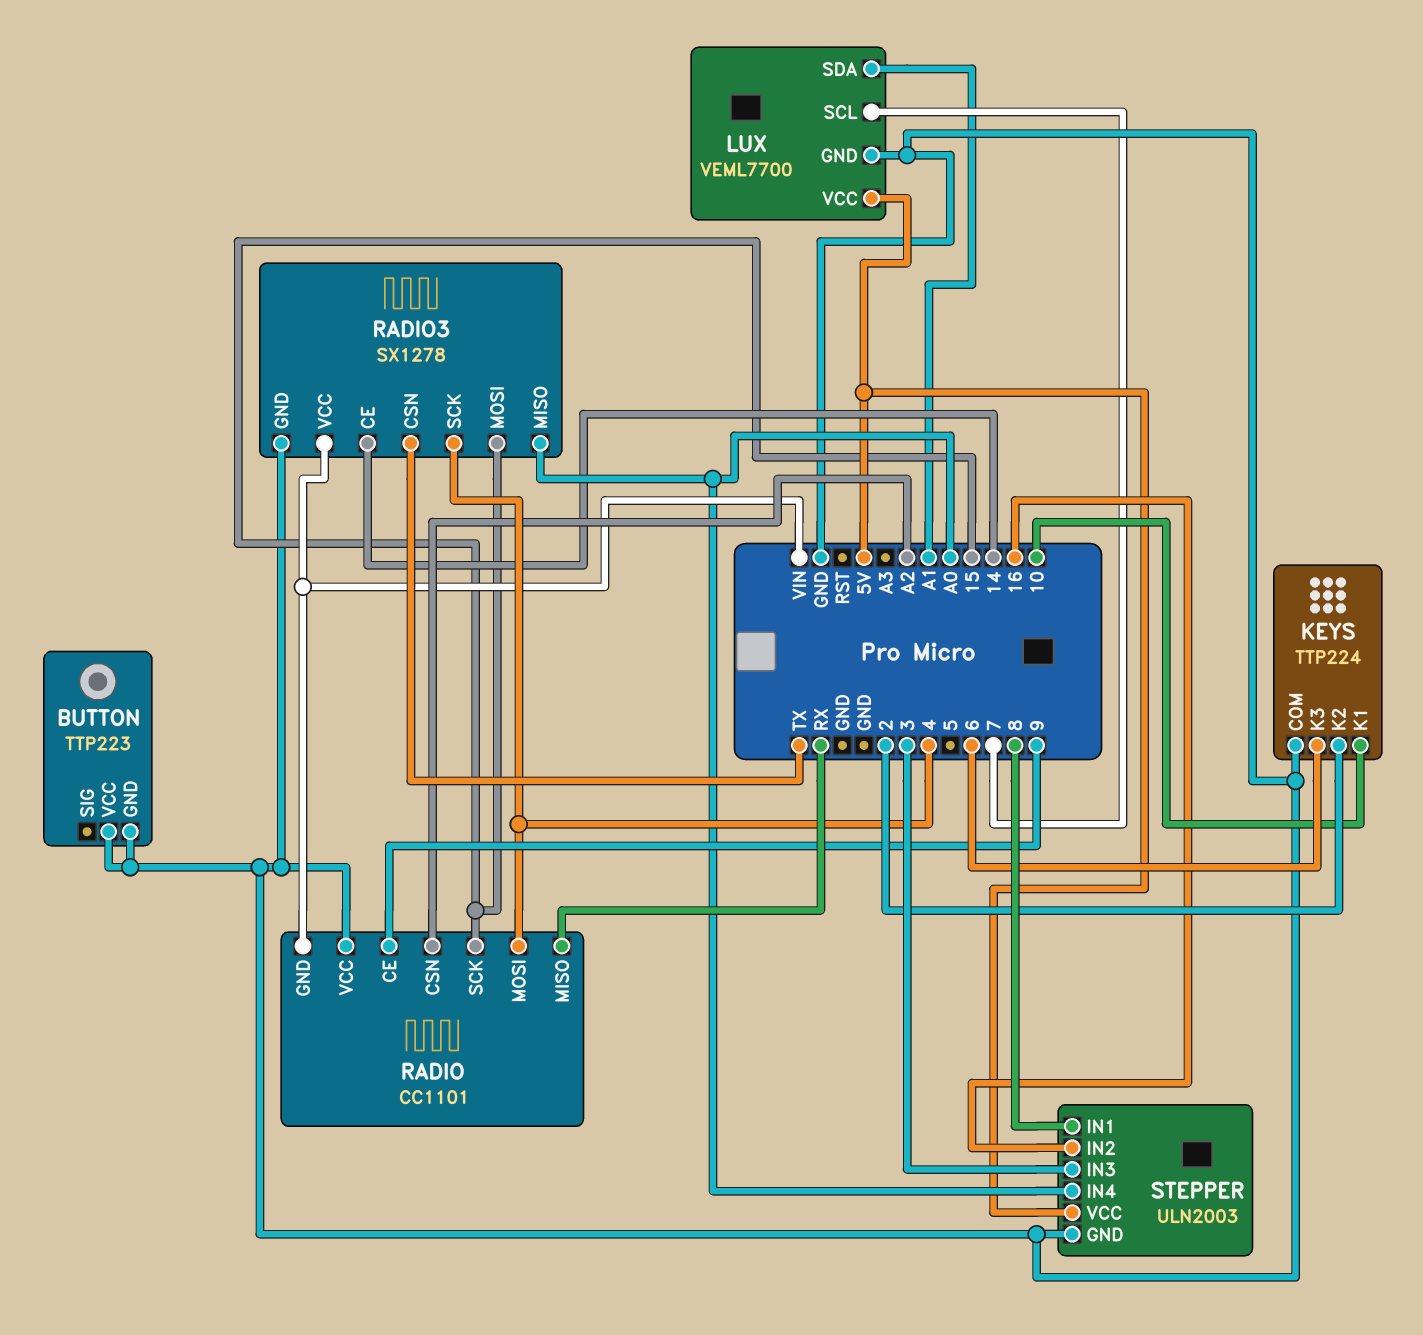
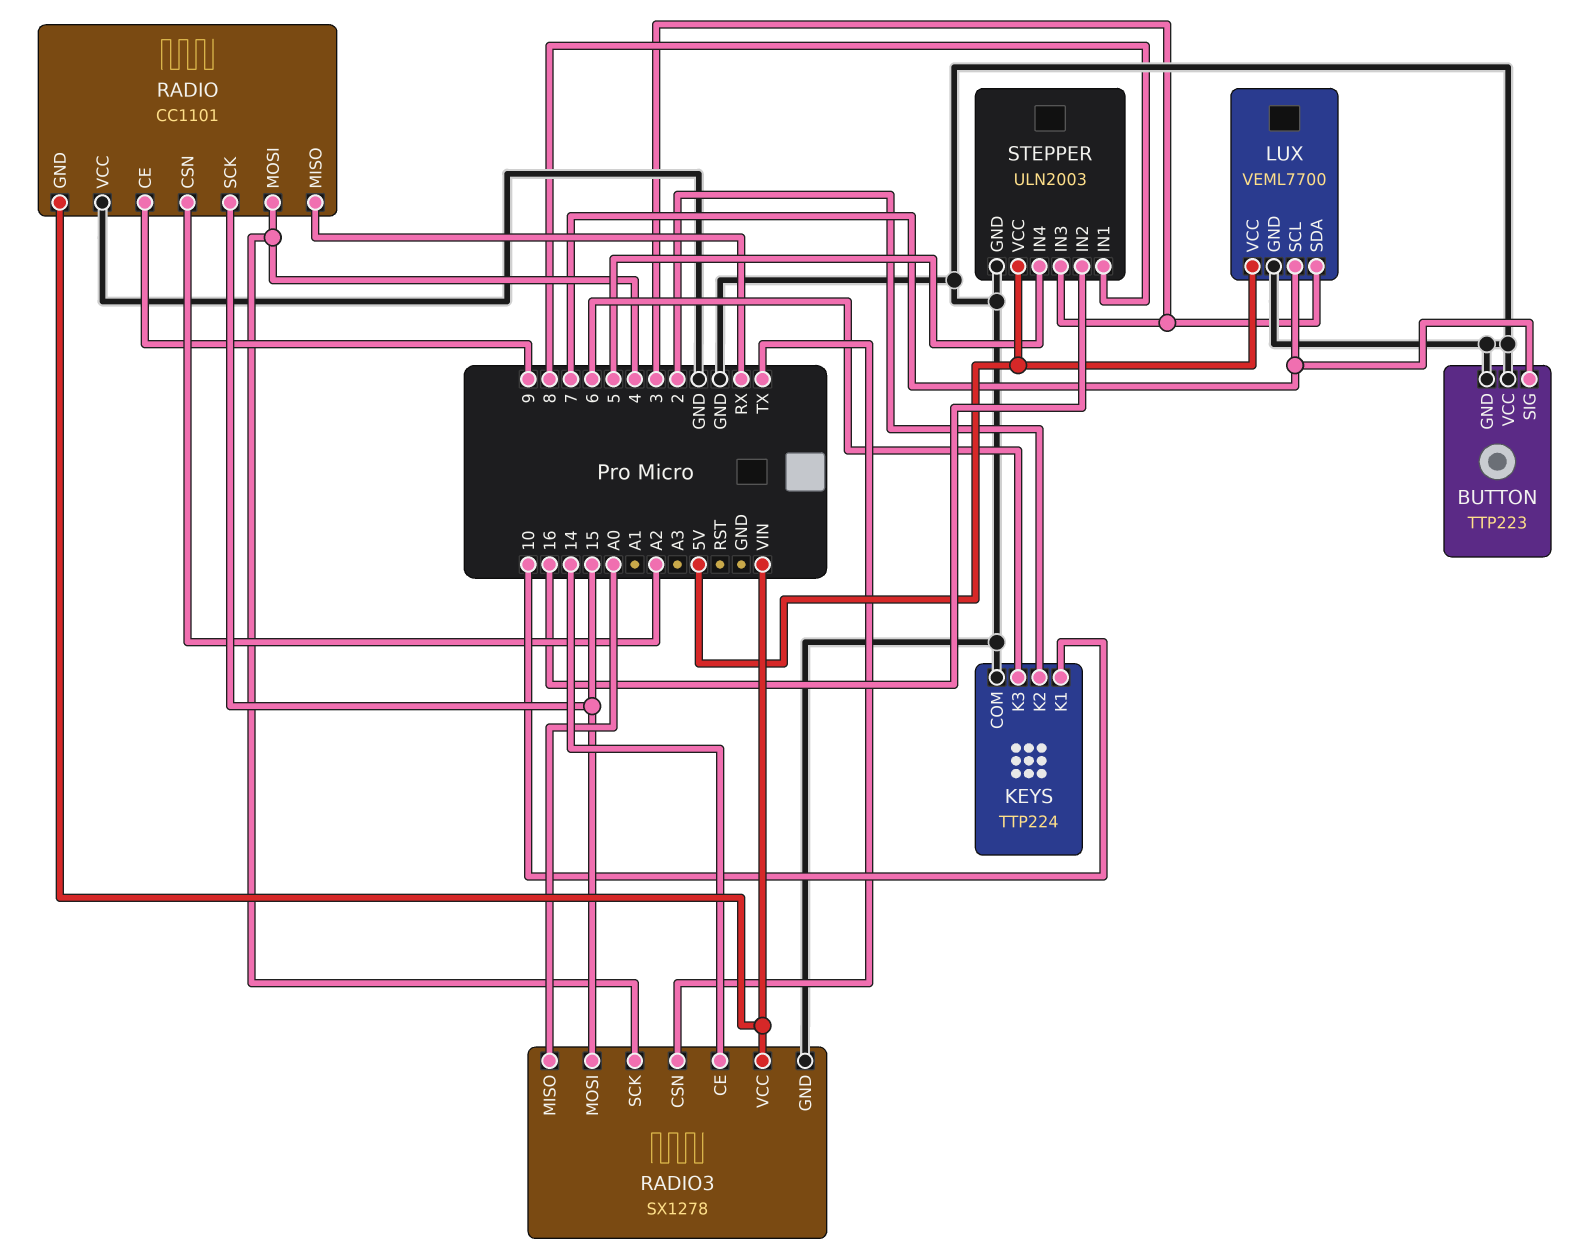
BUTTON pin SIG: none -> 7
LUX pin SDA: A1 -> 3
STEPPER pin IN4: A0 -> 5

